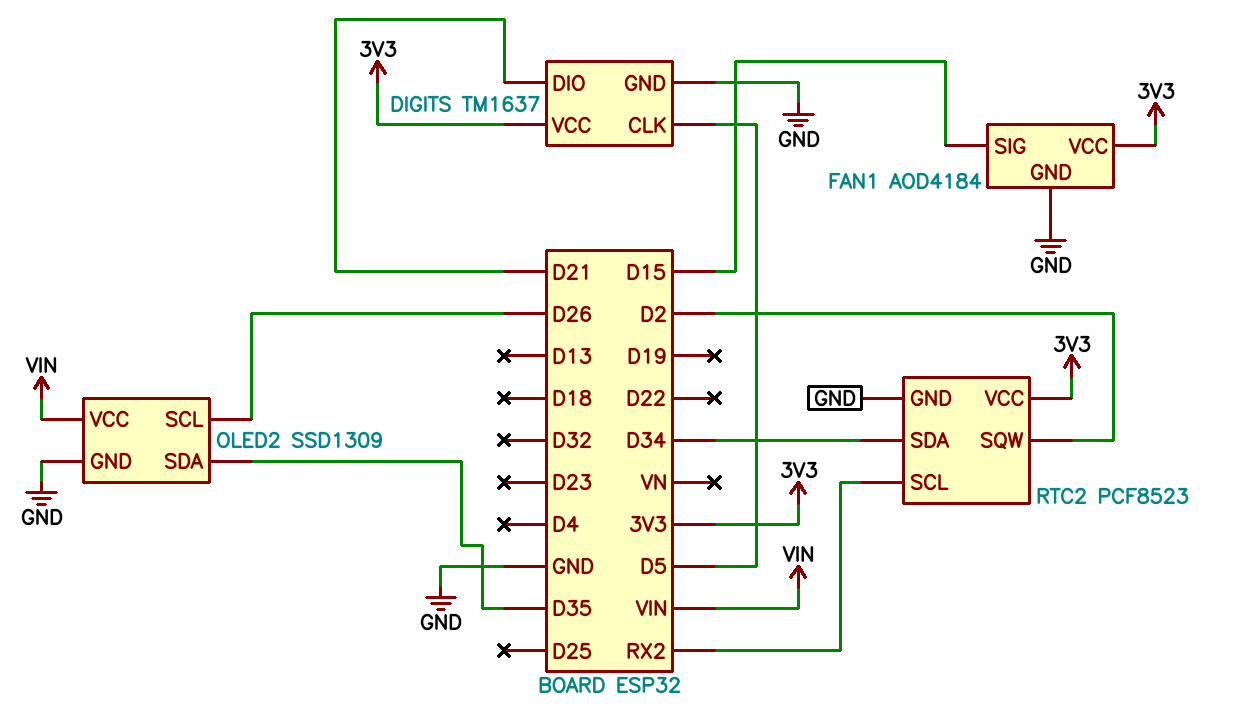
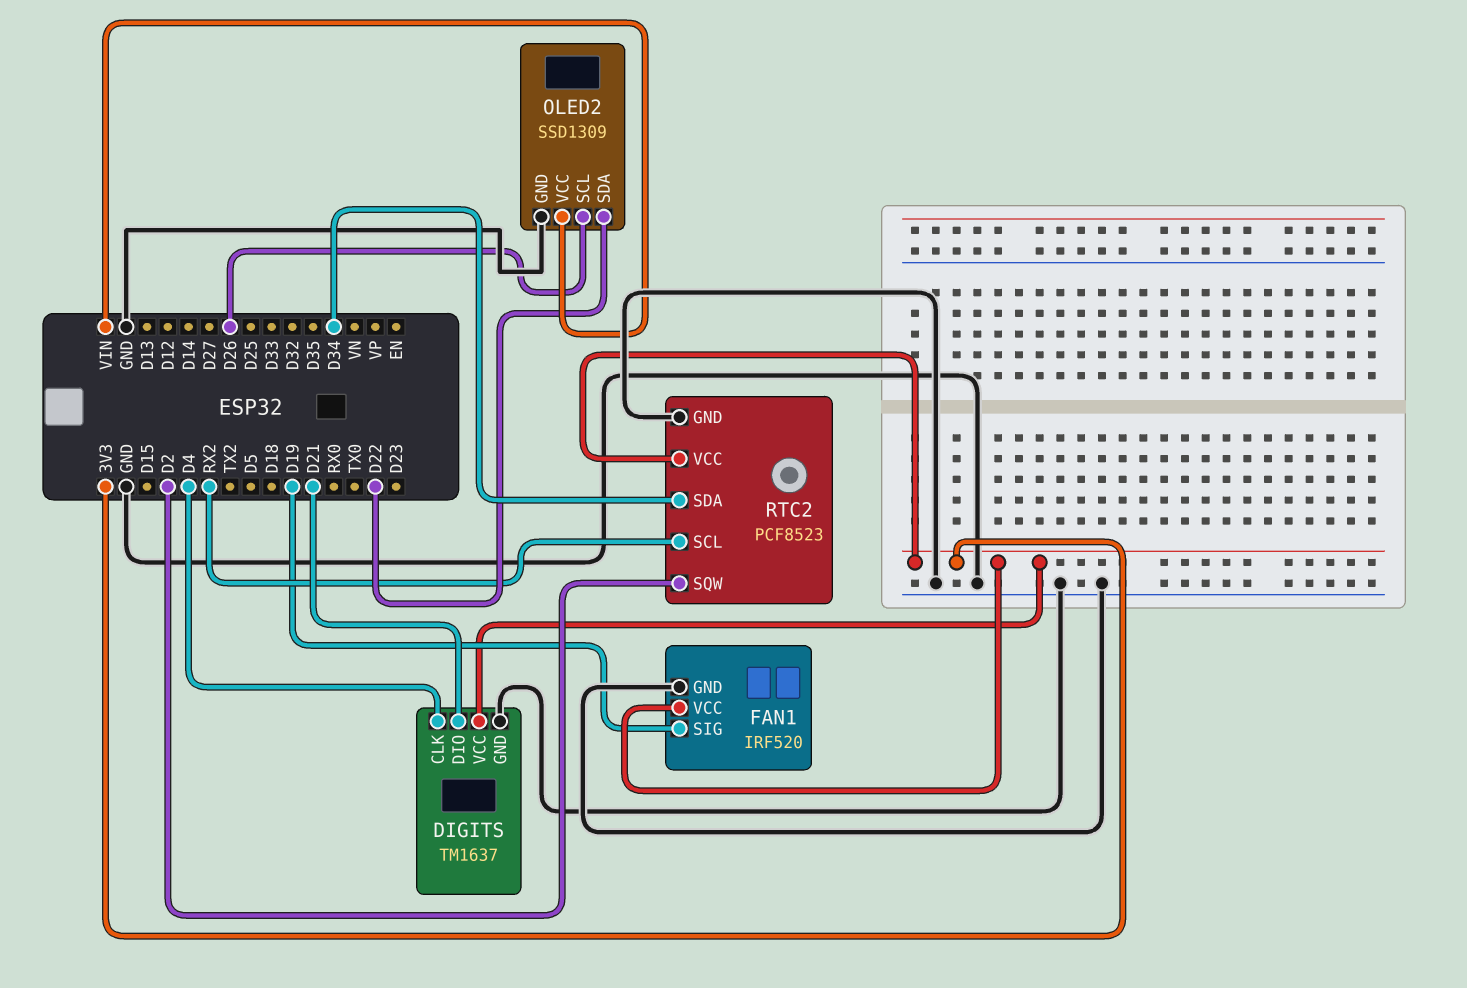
DIGITS pin CLK: D5 -> D4
FAN1: AOD4184 -> IRF520
FAN1 pin SIG: D15 -> D19
OLED2 pin SDA: D35 -> D22

